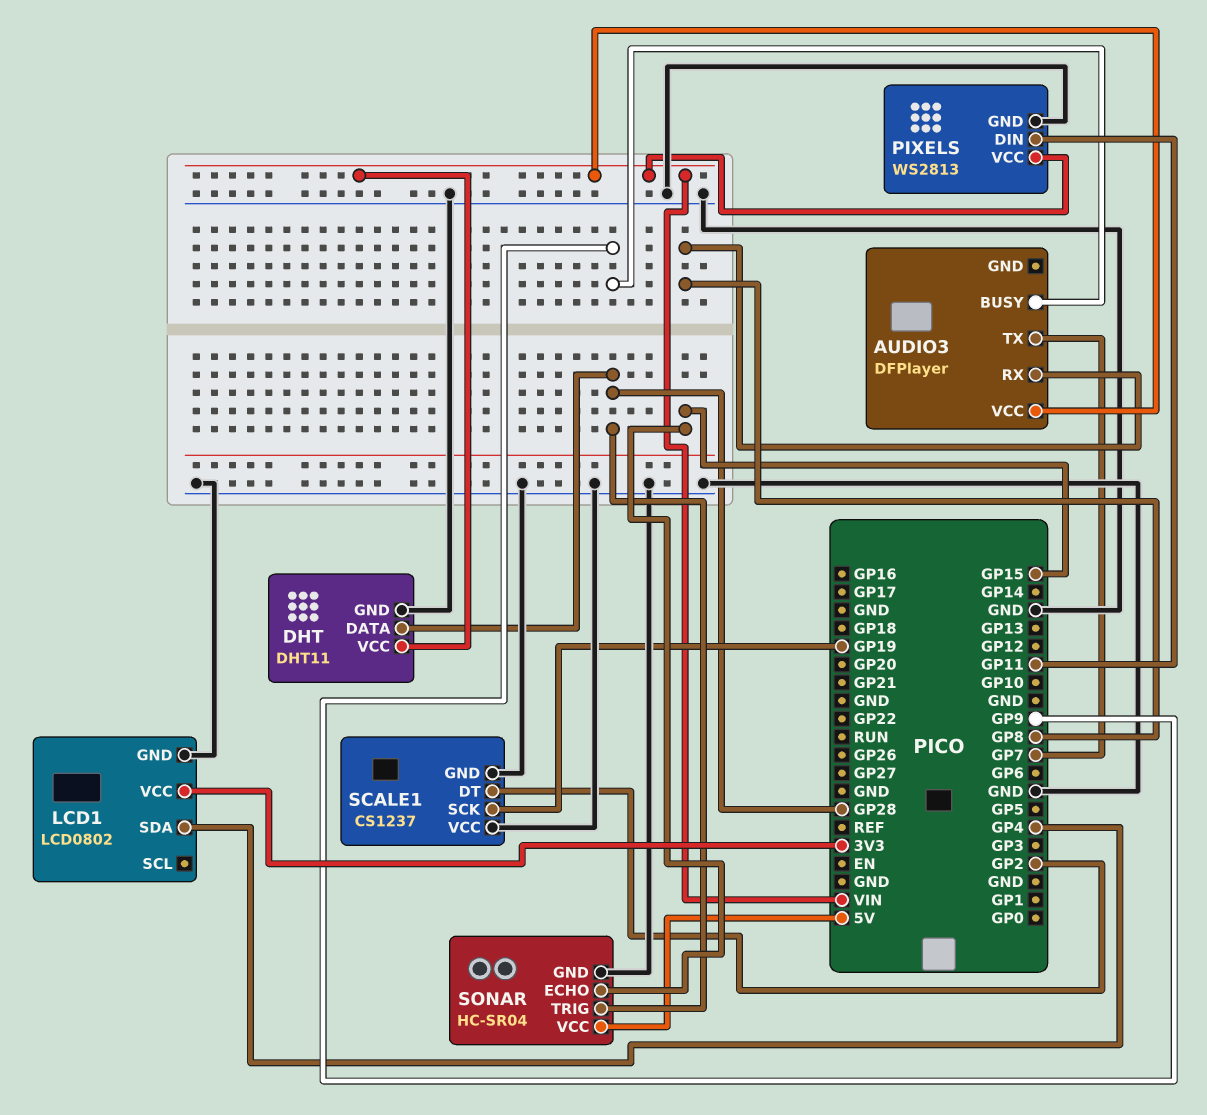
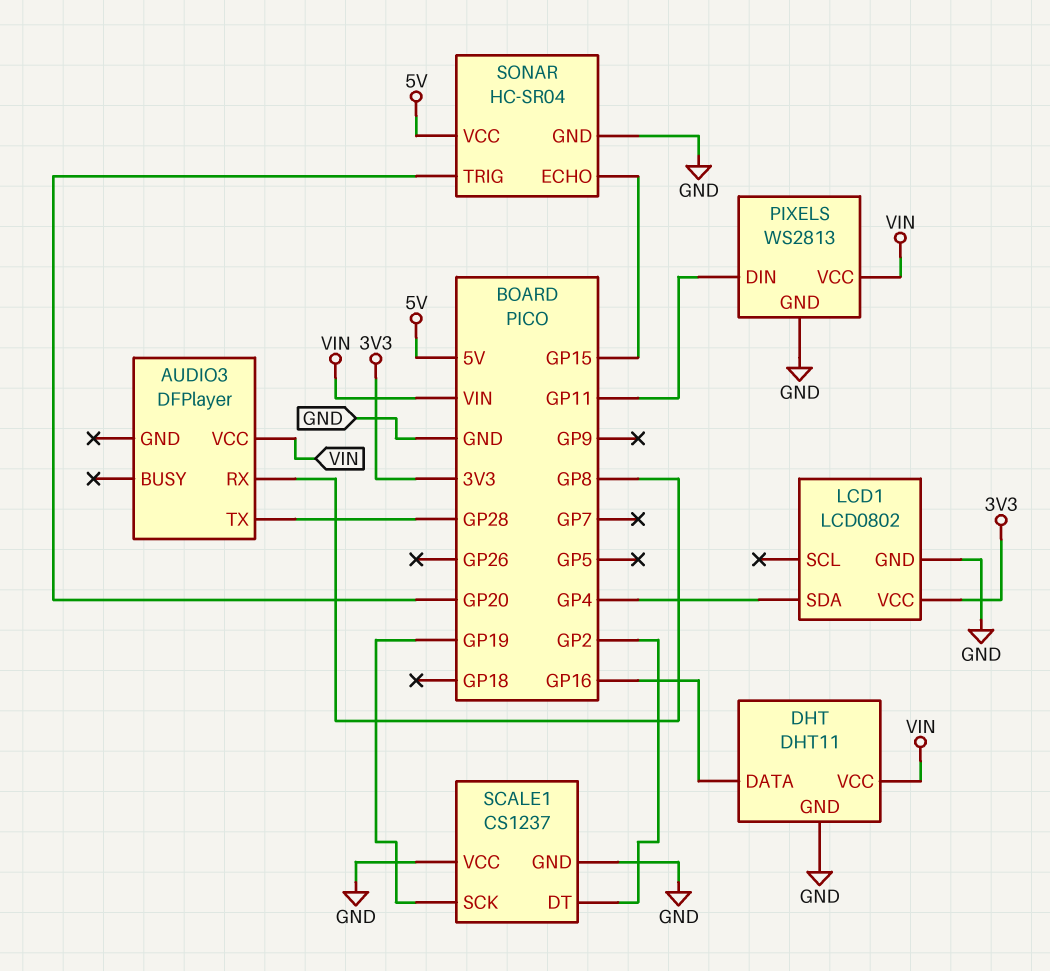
AUDIO3 pin BUSY: GP9 -> none
AUDIO3 pin TX: GP7 -> GP28
DHT pin DATA: GP28 -> GP16
SONAR pin TRIG: GP28 -> GP20

